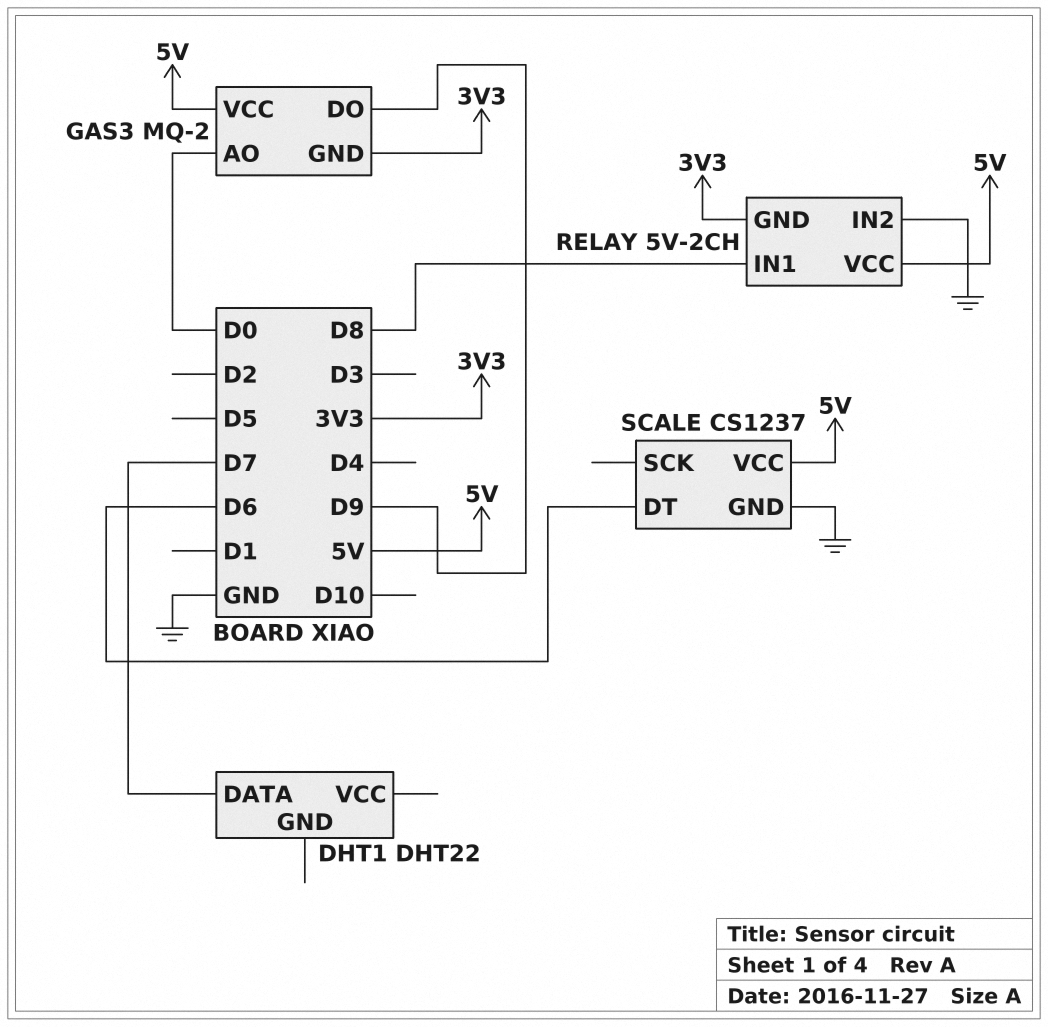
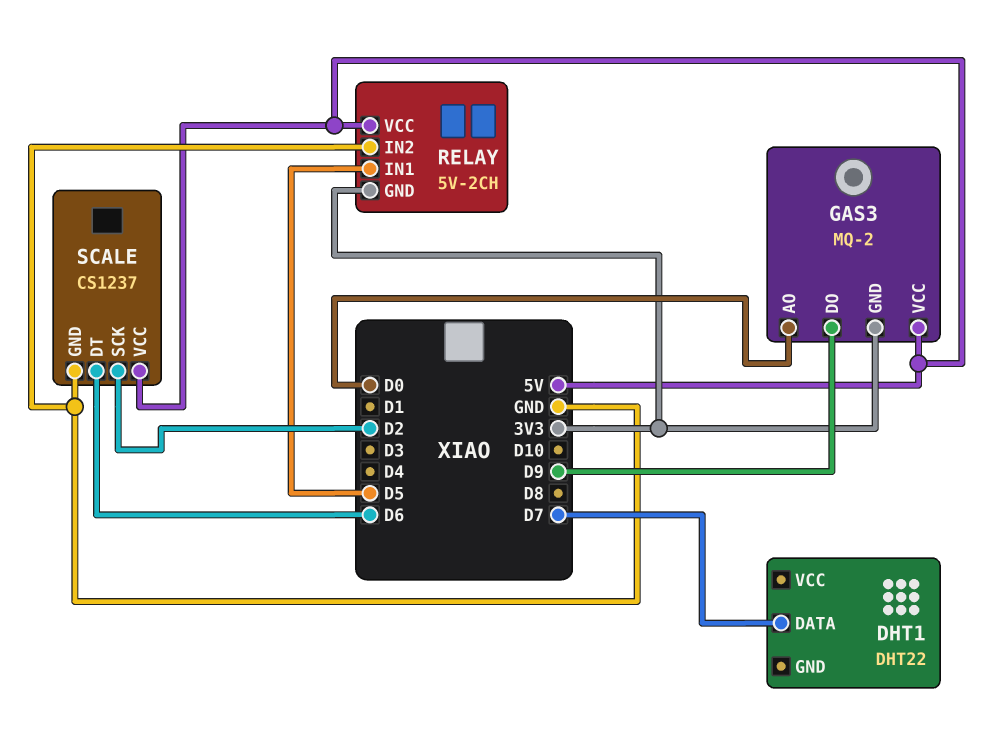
RELAY pin IN1: D8 -> D5
SCALE pin SCK: none -> D2

